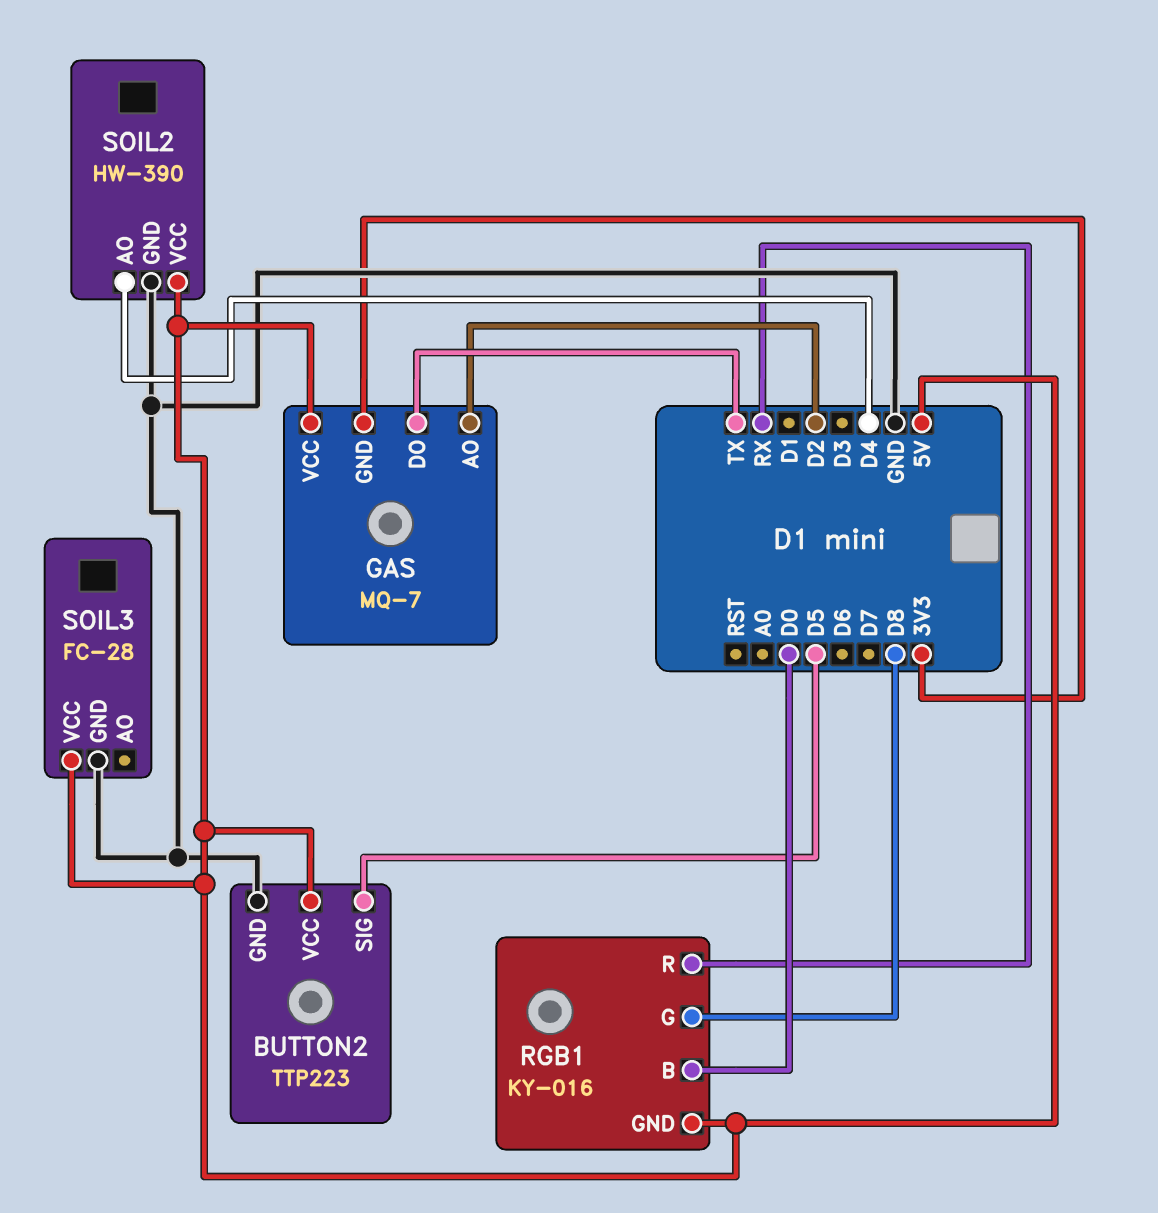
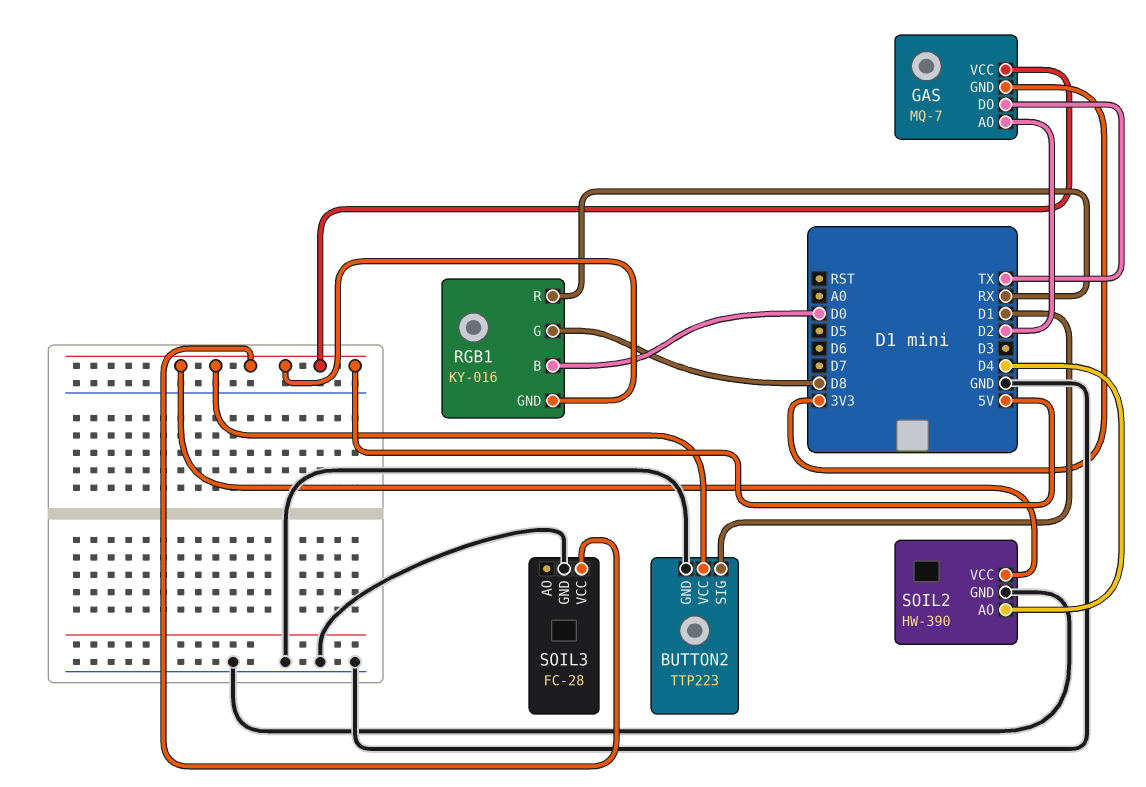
BUTTON2 pin SIG: D5 -> D1

